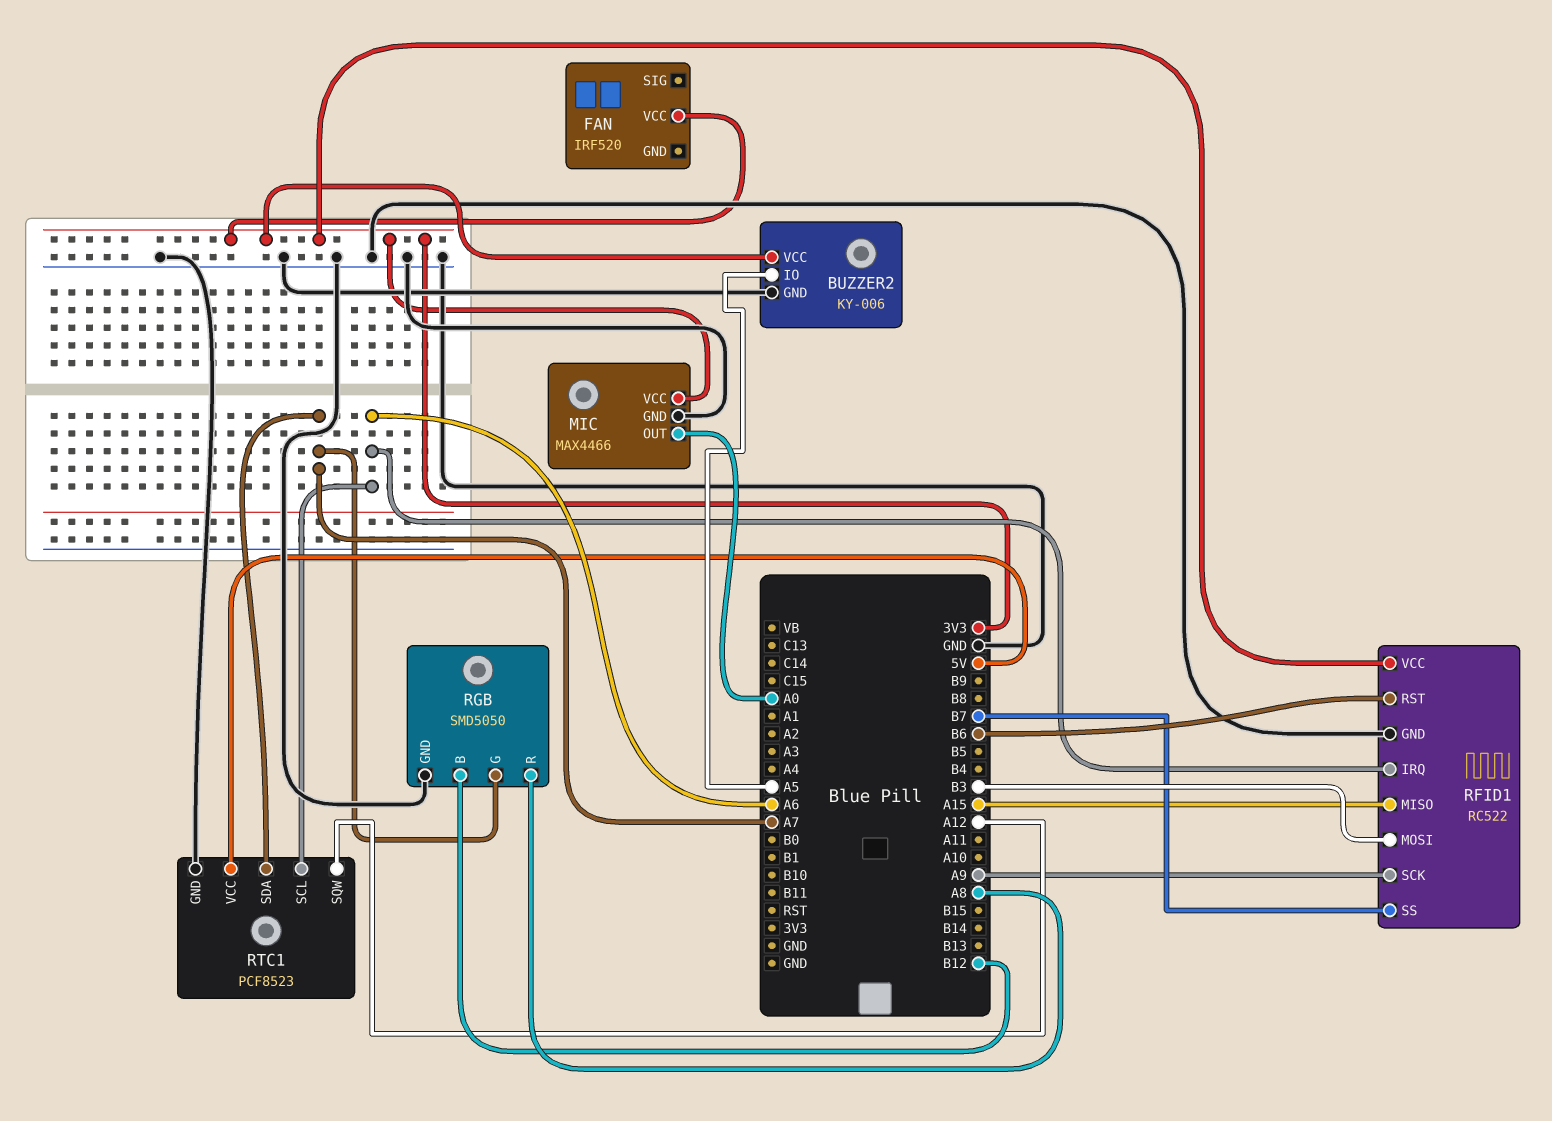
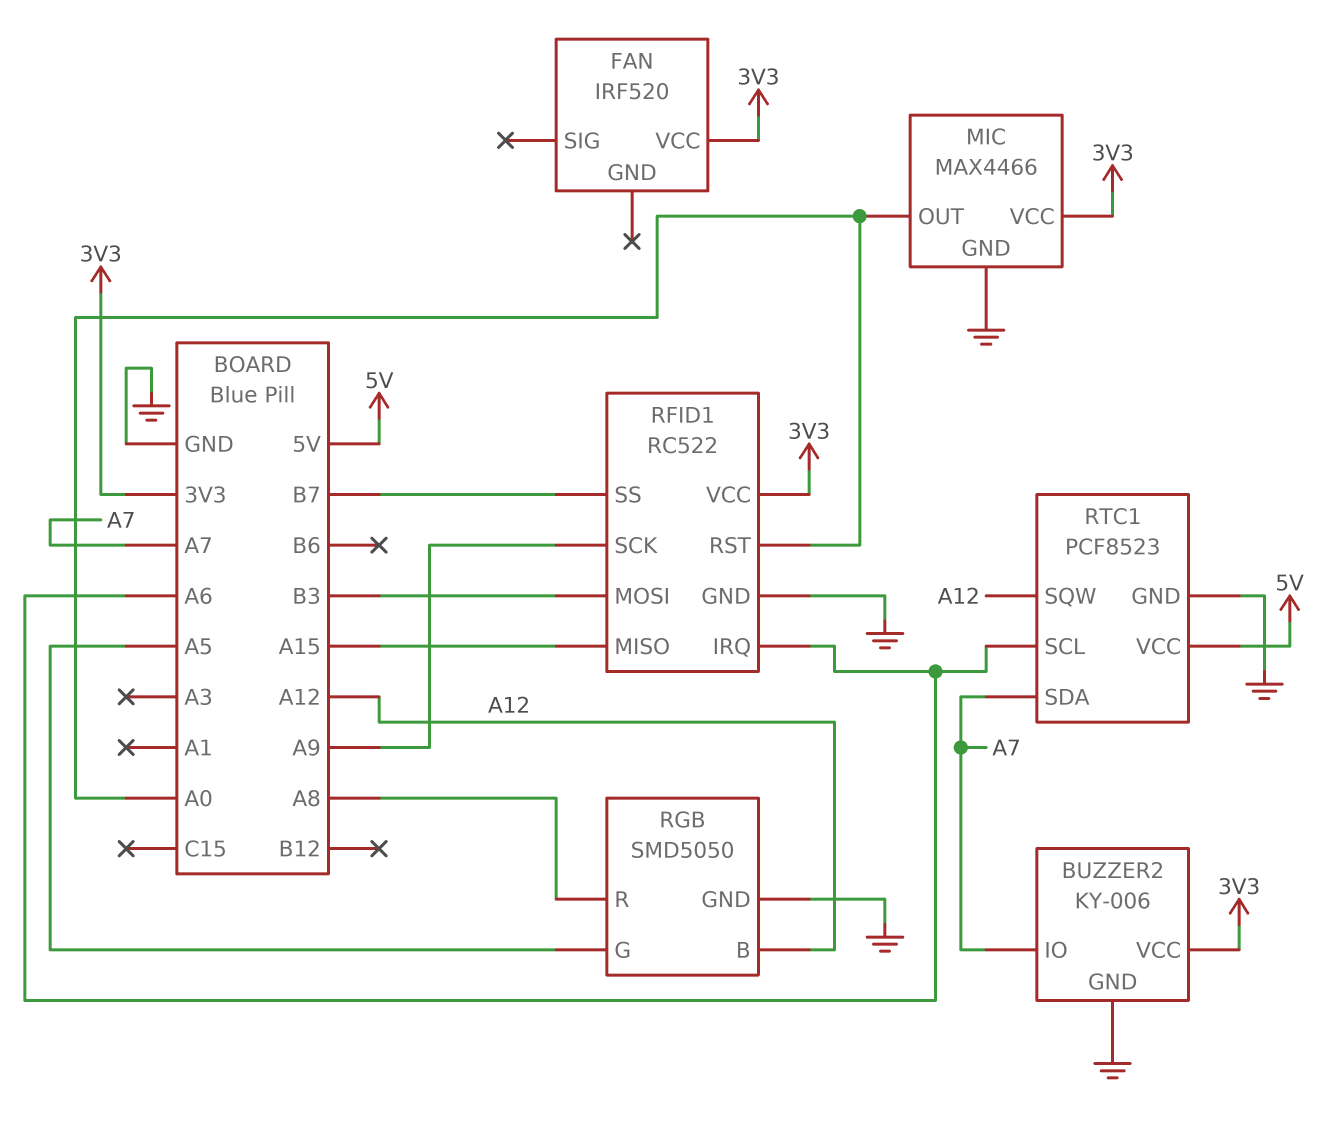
BUZZER2 pin IO: A5 -> A7
RFID1 pin RST: B6 -> A0
RGB pin B: B12 -> A12
RGB pin G: A7 -> A5

